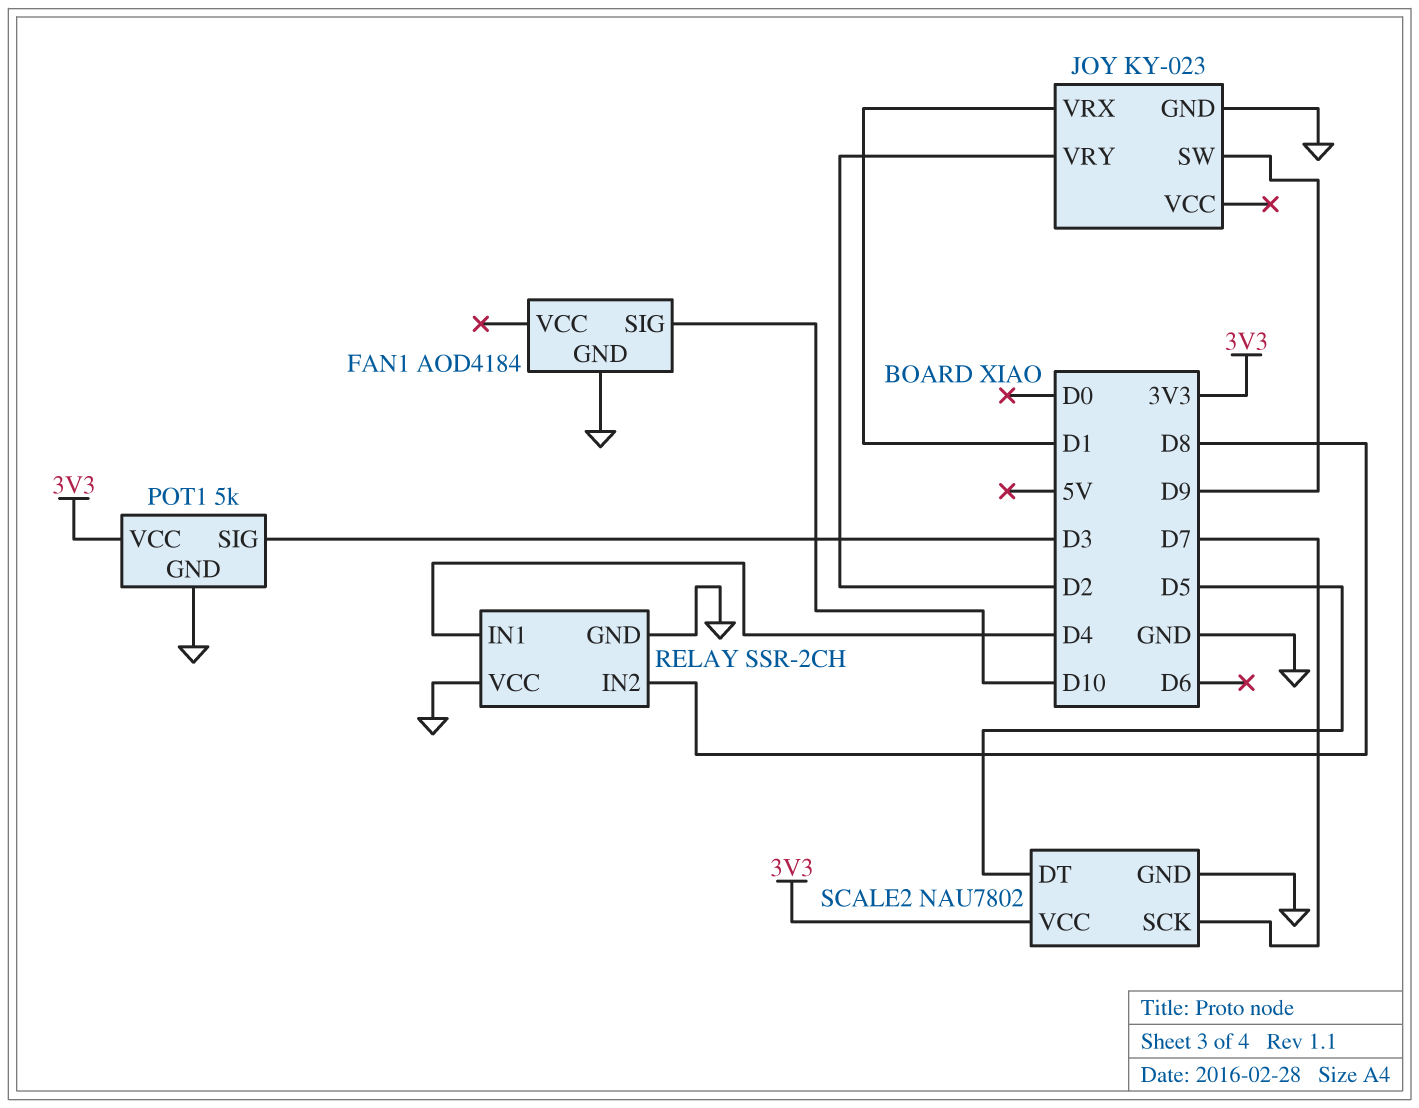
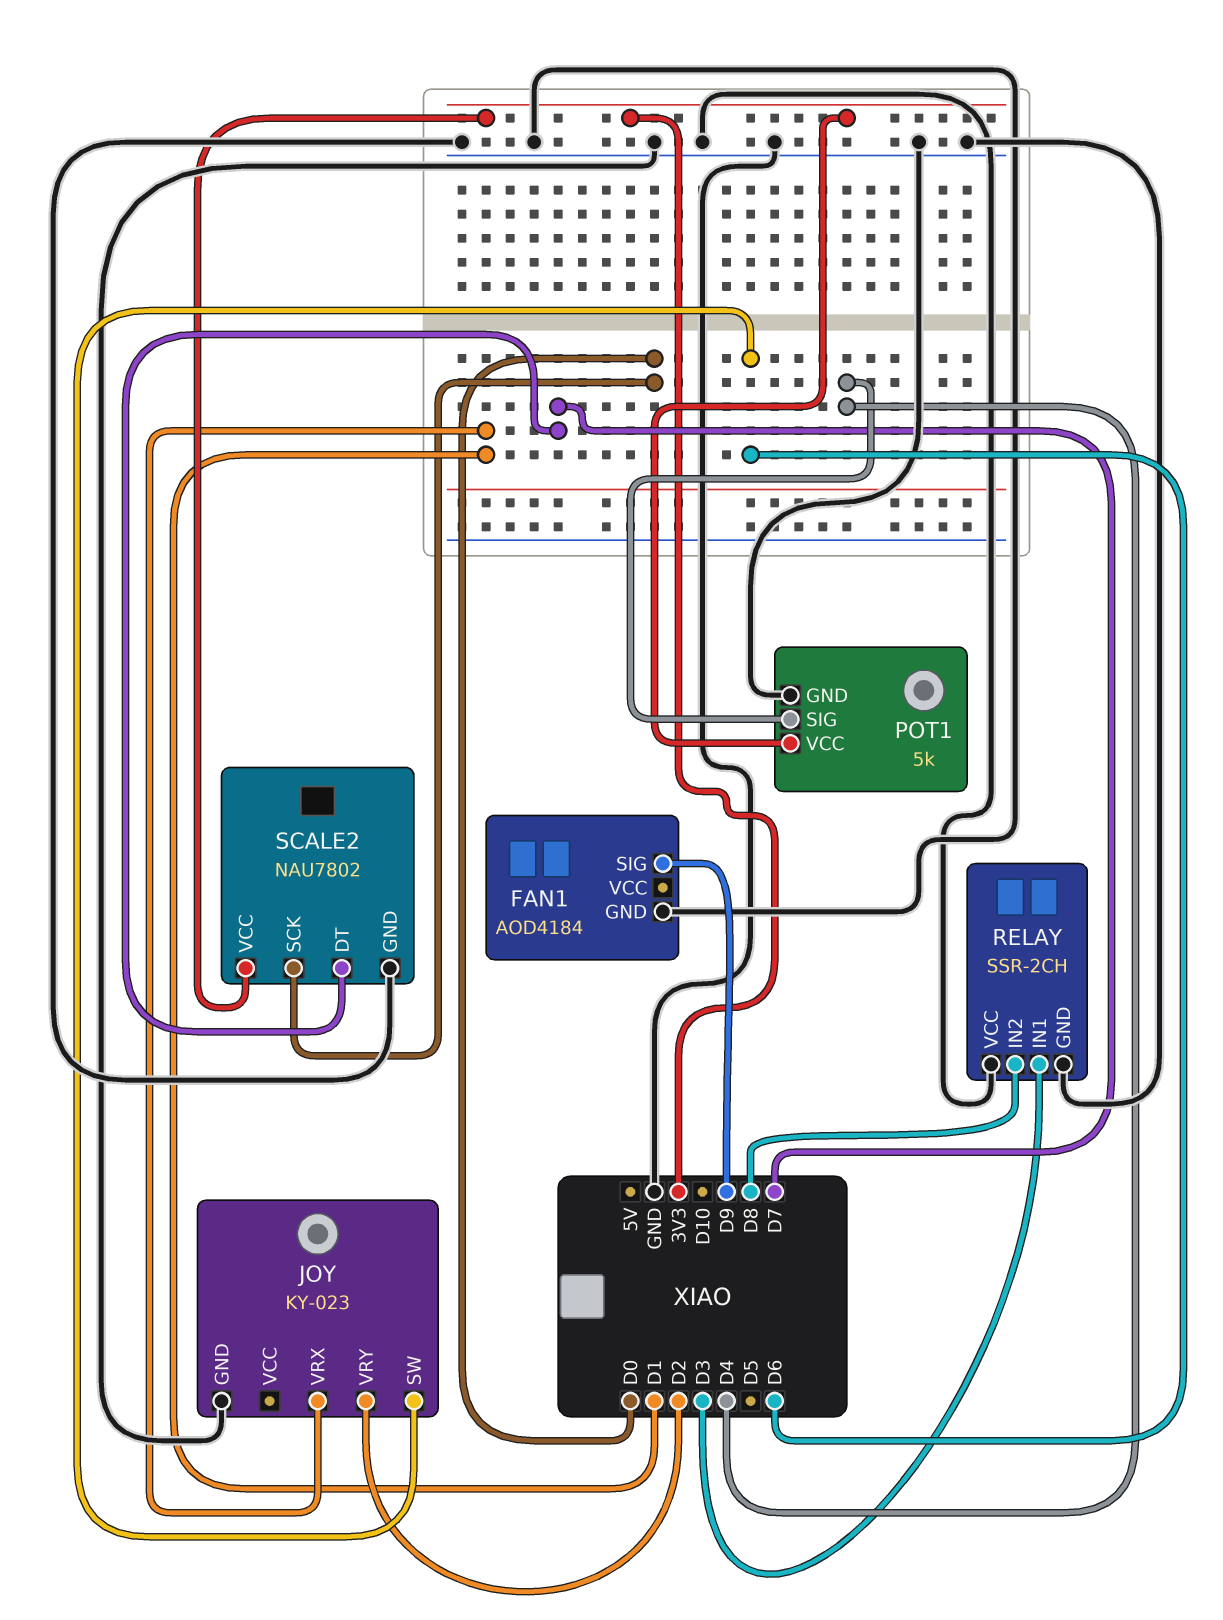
FAN1 pin SIG: D10 -> D9
JOY pin SW: D9 -> D6
POT1 pin SIG: D3 -> D4
RELAY pin IN1: D4 -> D3
SCALE2 pin DT: D5 -> D7
SCALE2 pin SCK: D7 -> D0

